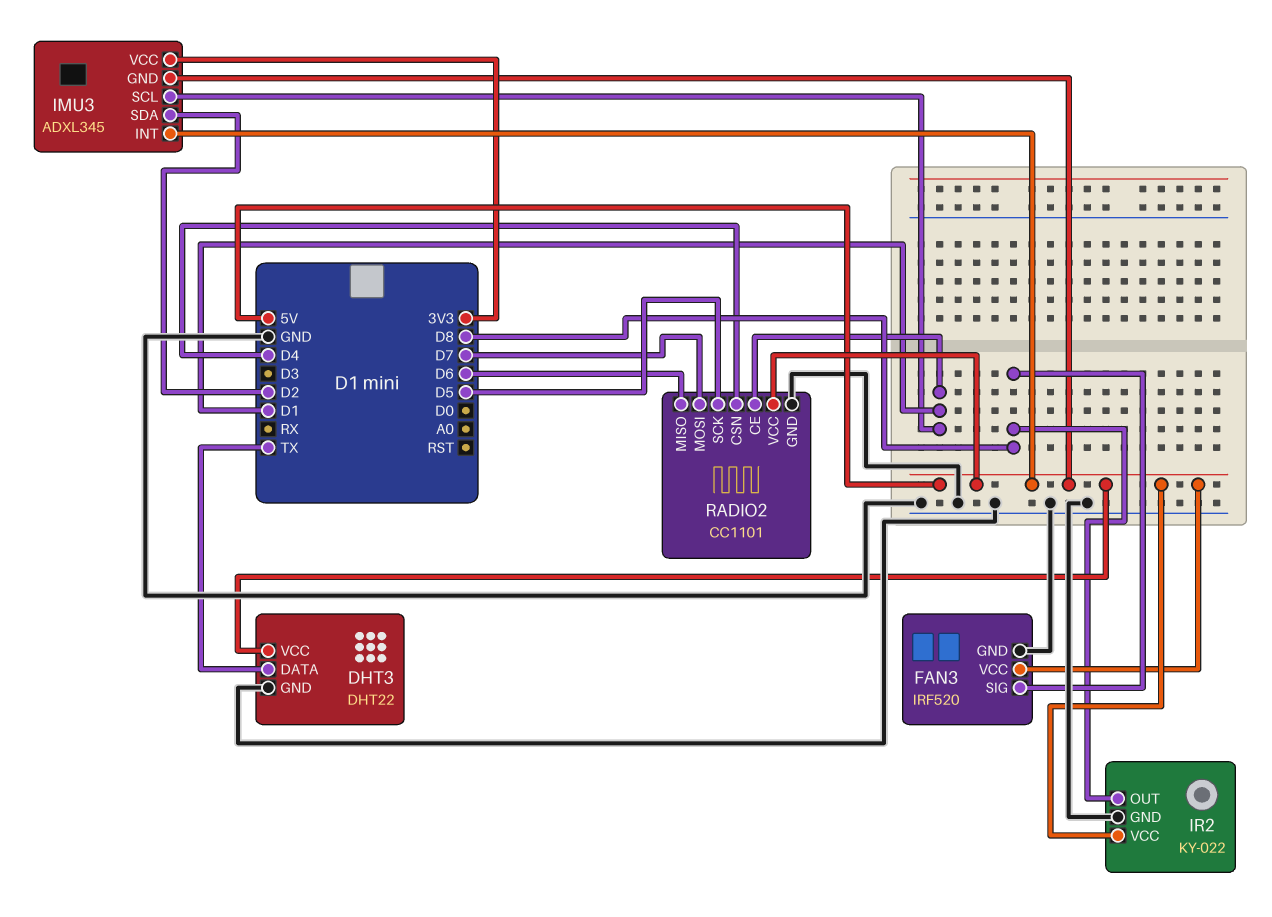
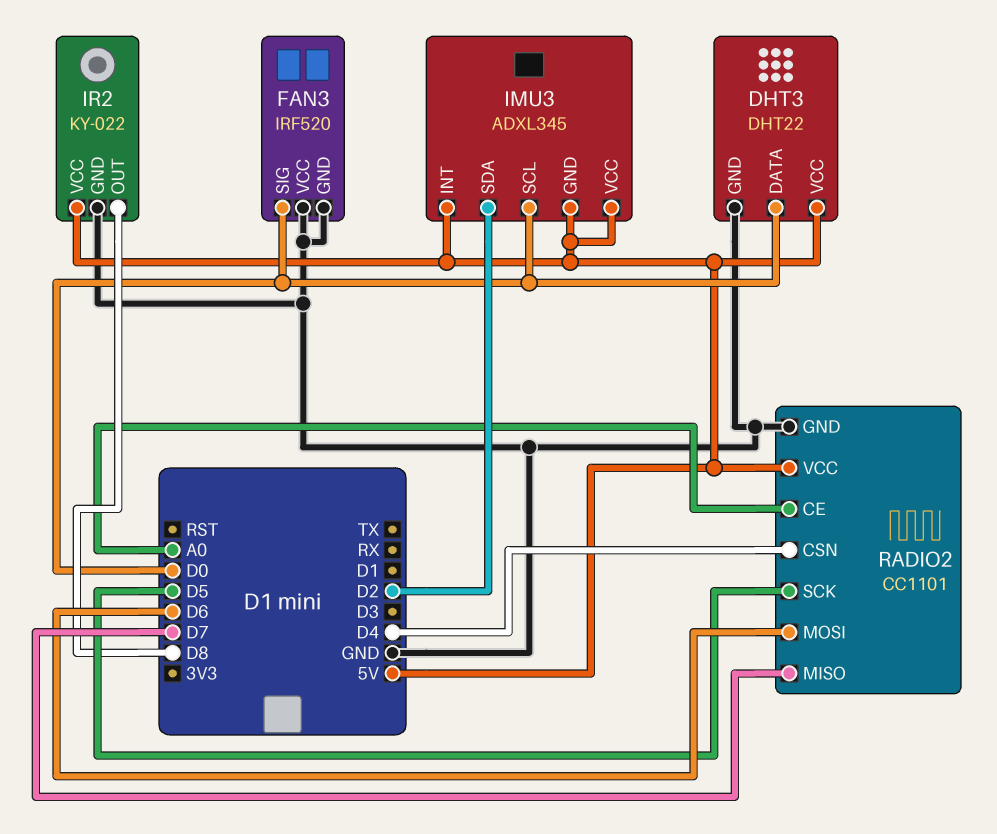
DHT3 pin DATA: TX -> D0
FAN3 pin SIG: D8 -> D0
FAN3 pin VCC: 5V -> GND
IMU3 pin SCL: D1 -> D0
IMU3 pin VCC: 3V3 -> 5V
RADIO2 pin CE: D1 -> A0
RADIO2 pin MISO: D6 -> D7
RADIO2 pin MOSI: D7 -> D6

